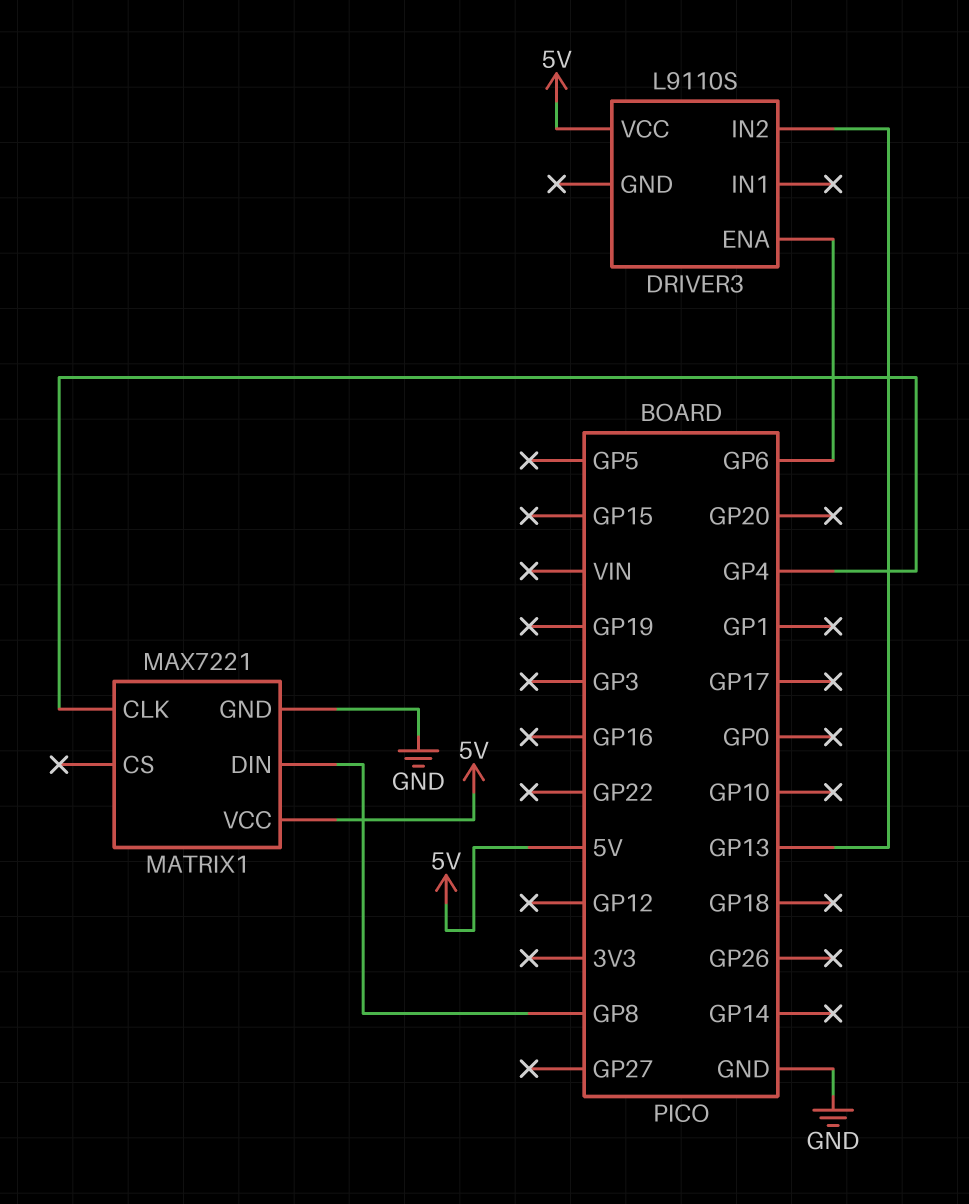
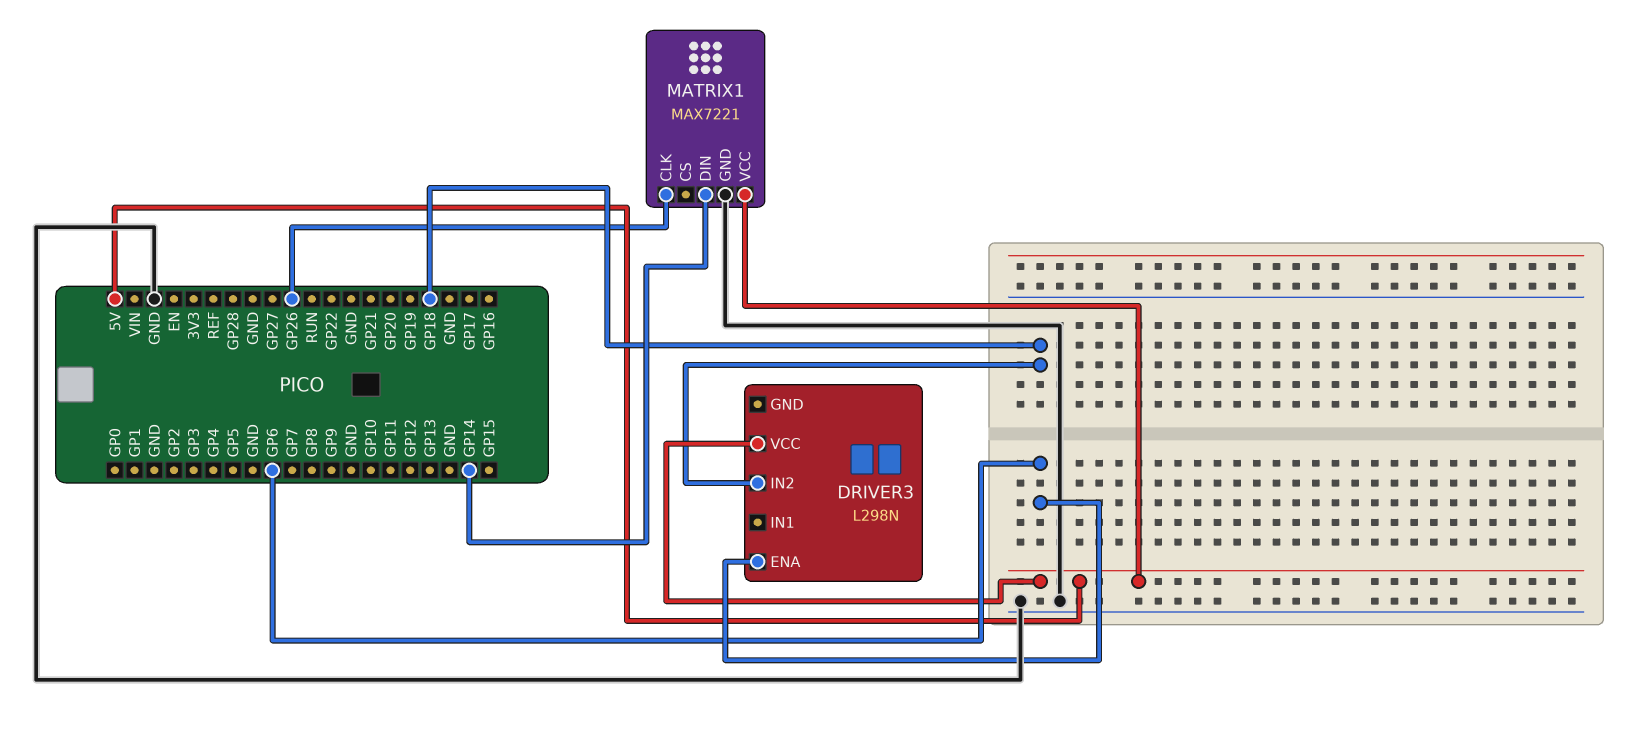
DRIVER3: L9110S -> L298N
DRIVER3 pin IN2: GP13 -> GP18
MATRIX1 pin CLK: GP4 -> GP26
MATRIX1 pin DIN: GP8 -> GP14

